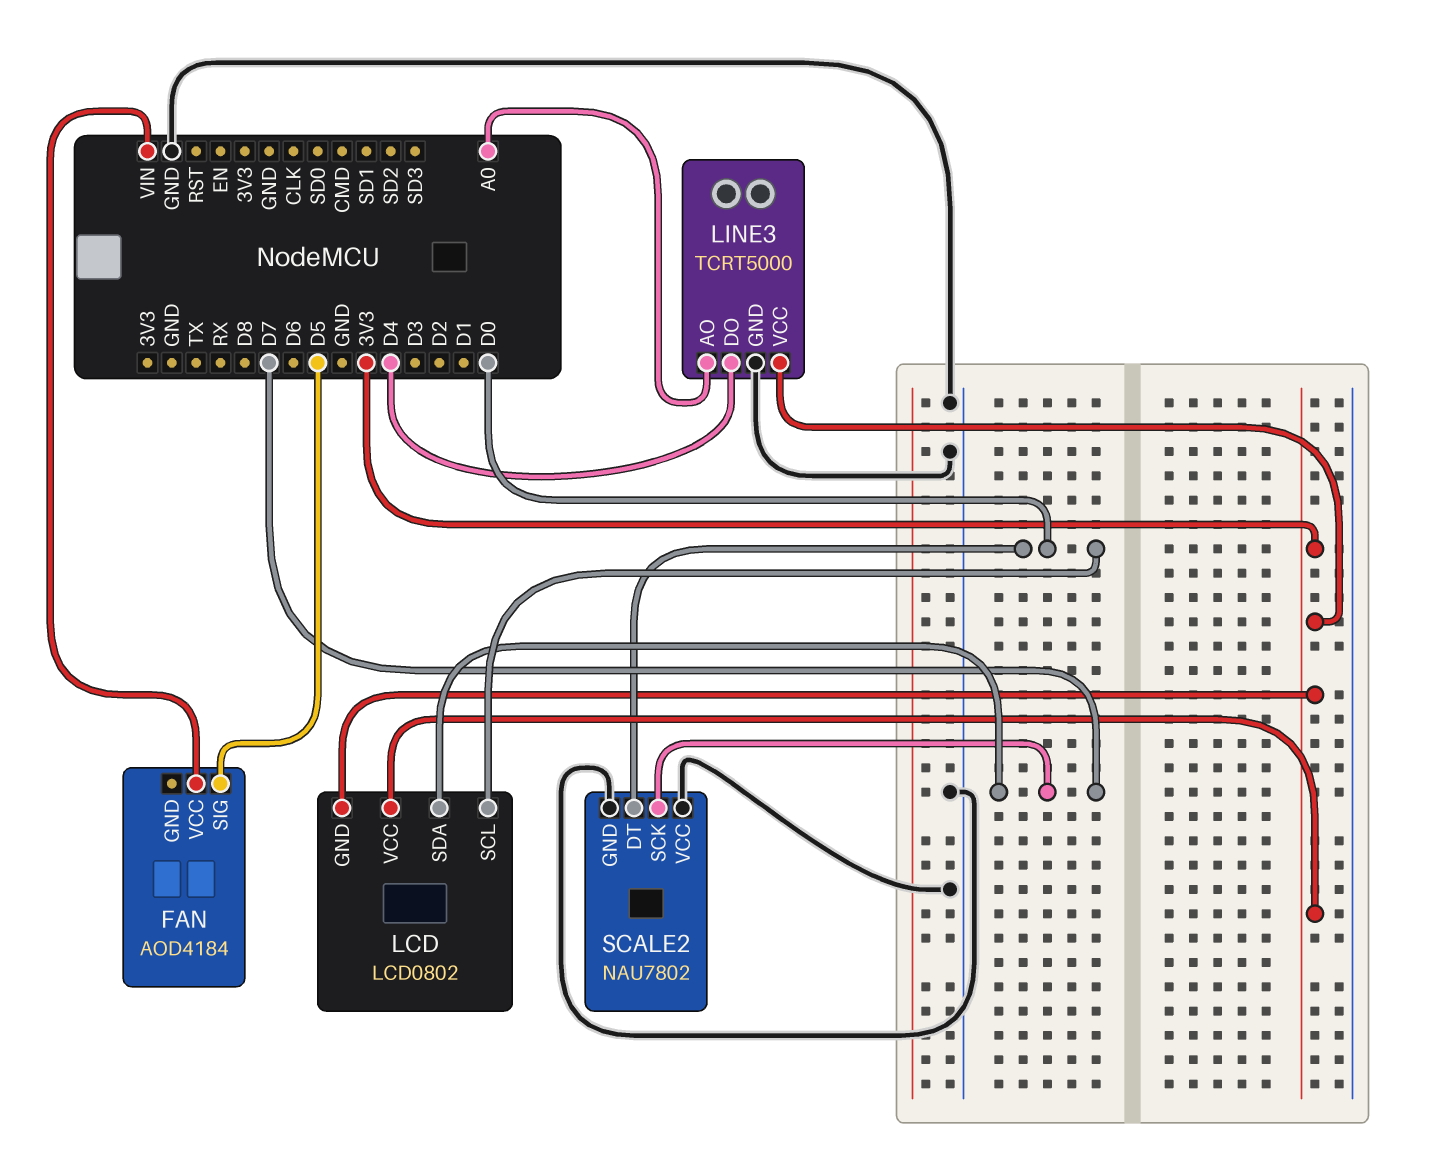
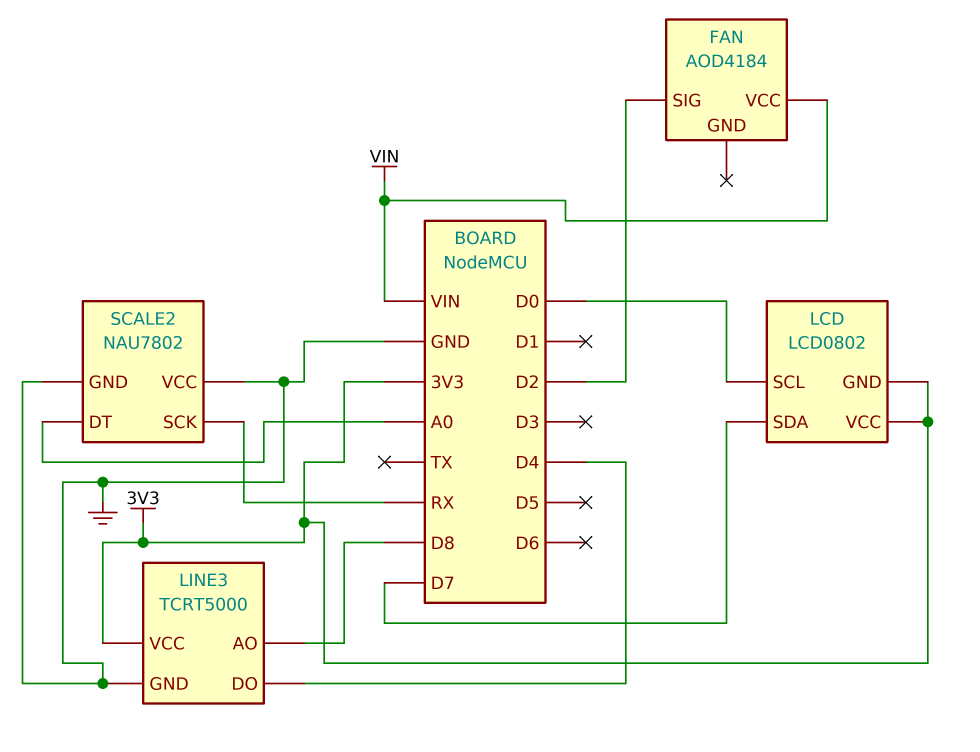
FAN pin SIG: D5 -> D2
LINE3 pin AO: A0 -> D8
SCALE2 pin DT: D0 -> A0
SCALE2 pin SCK: D7 -> RX

